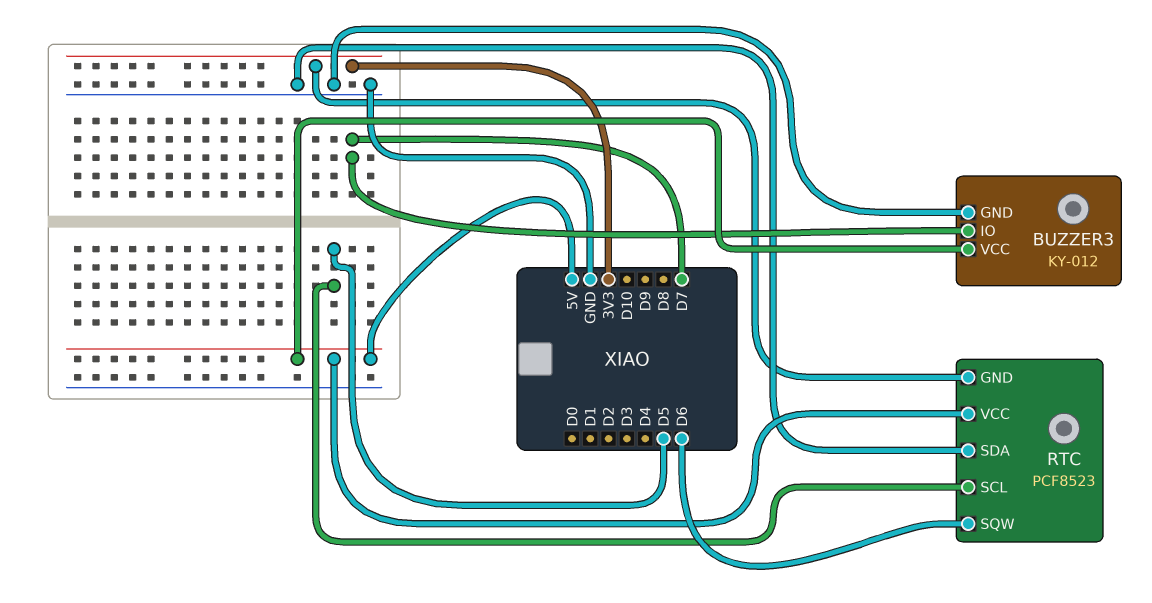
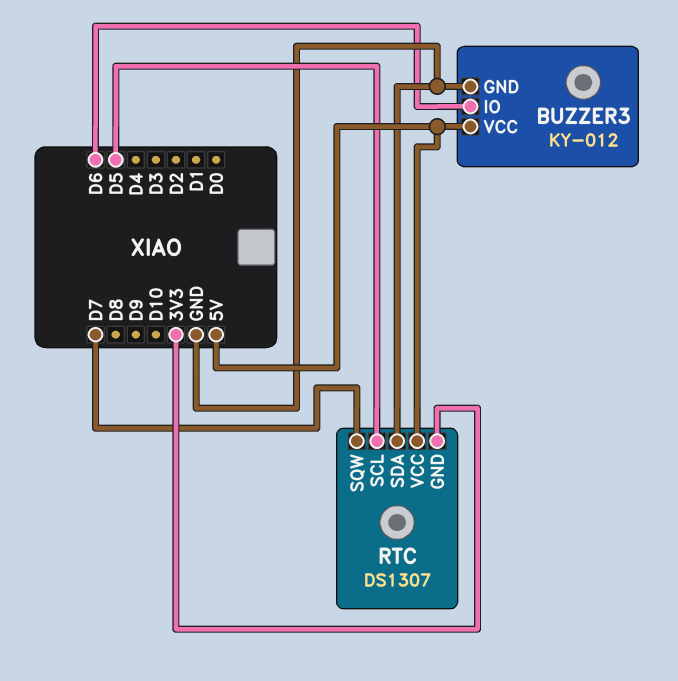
BUZZER3 pin IO: D7 -> D6
RTC: PCF8523 -> DS1307
RTC pin SQW: D6 -> D7

